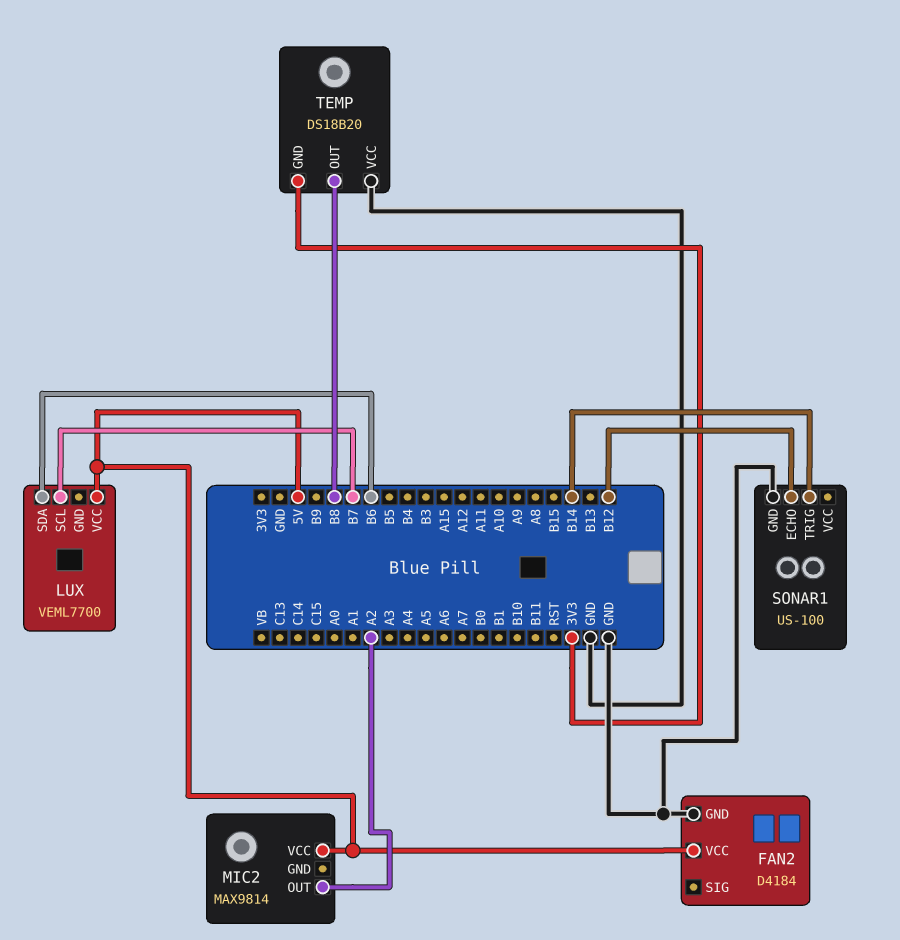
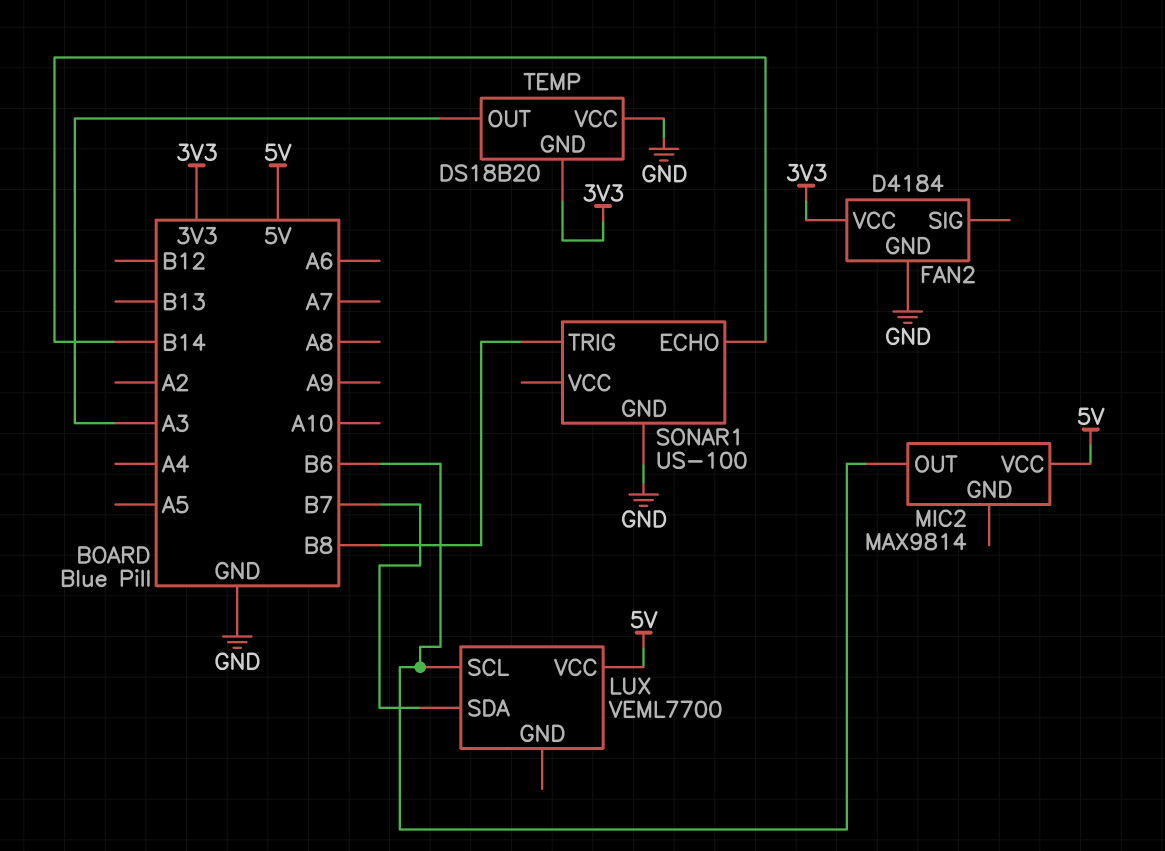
FAN2 pin VCC: 5V -> 3V3
LUX pin SCL: B7 -> B6
LUX pin SDA: B6 -> B7
MIC2 pin OUT: A2 -> B6
SONAR1 pin ECHO: B12 -> B14
SONAR1 pin TRIG: B14 -> B8
TEMP pin OUT: B8 -> A3

